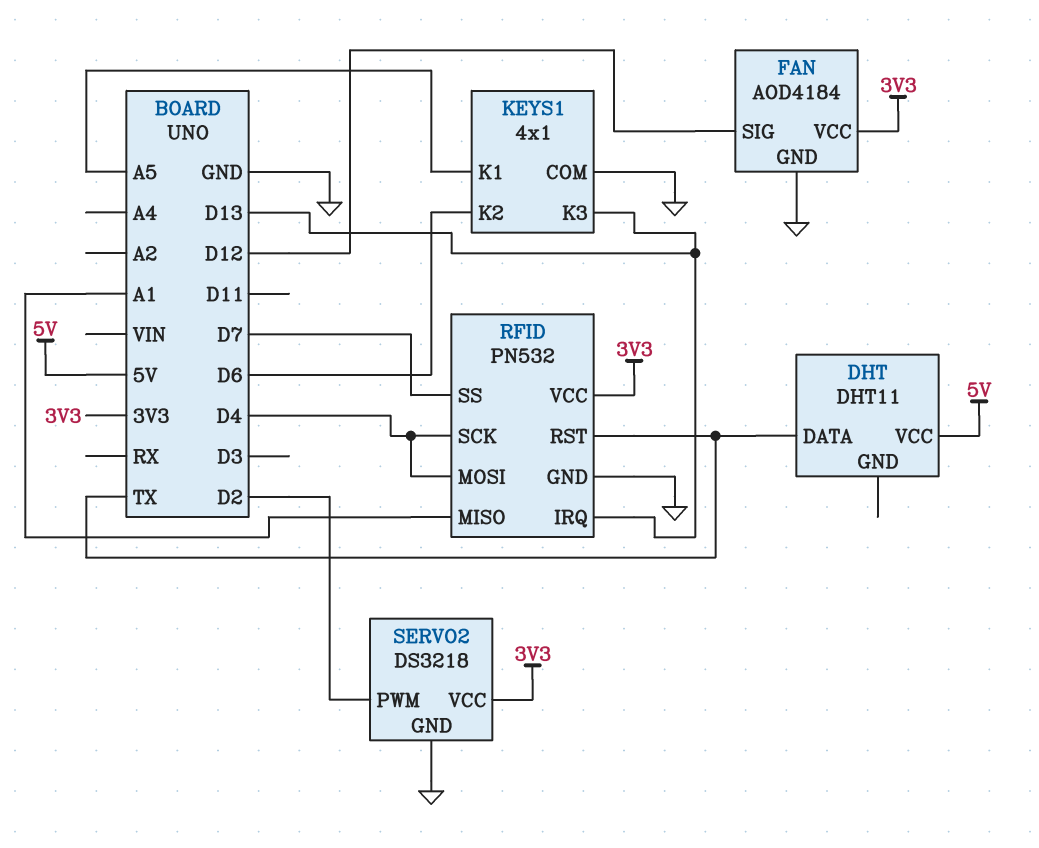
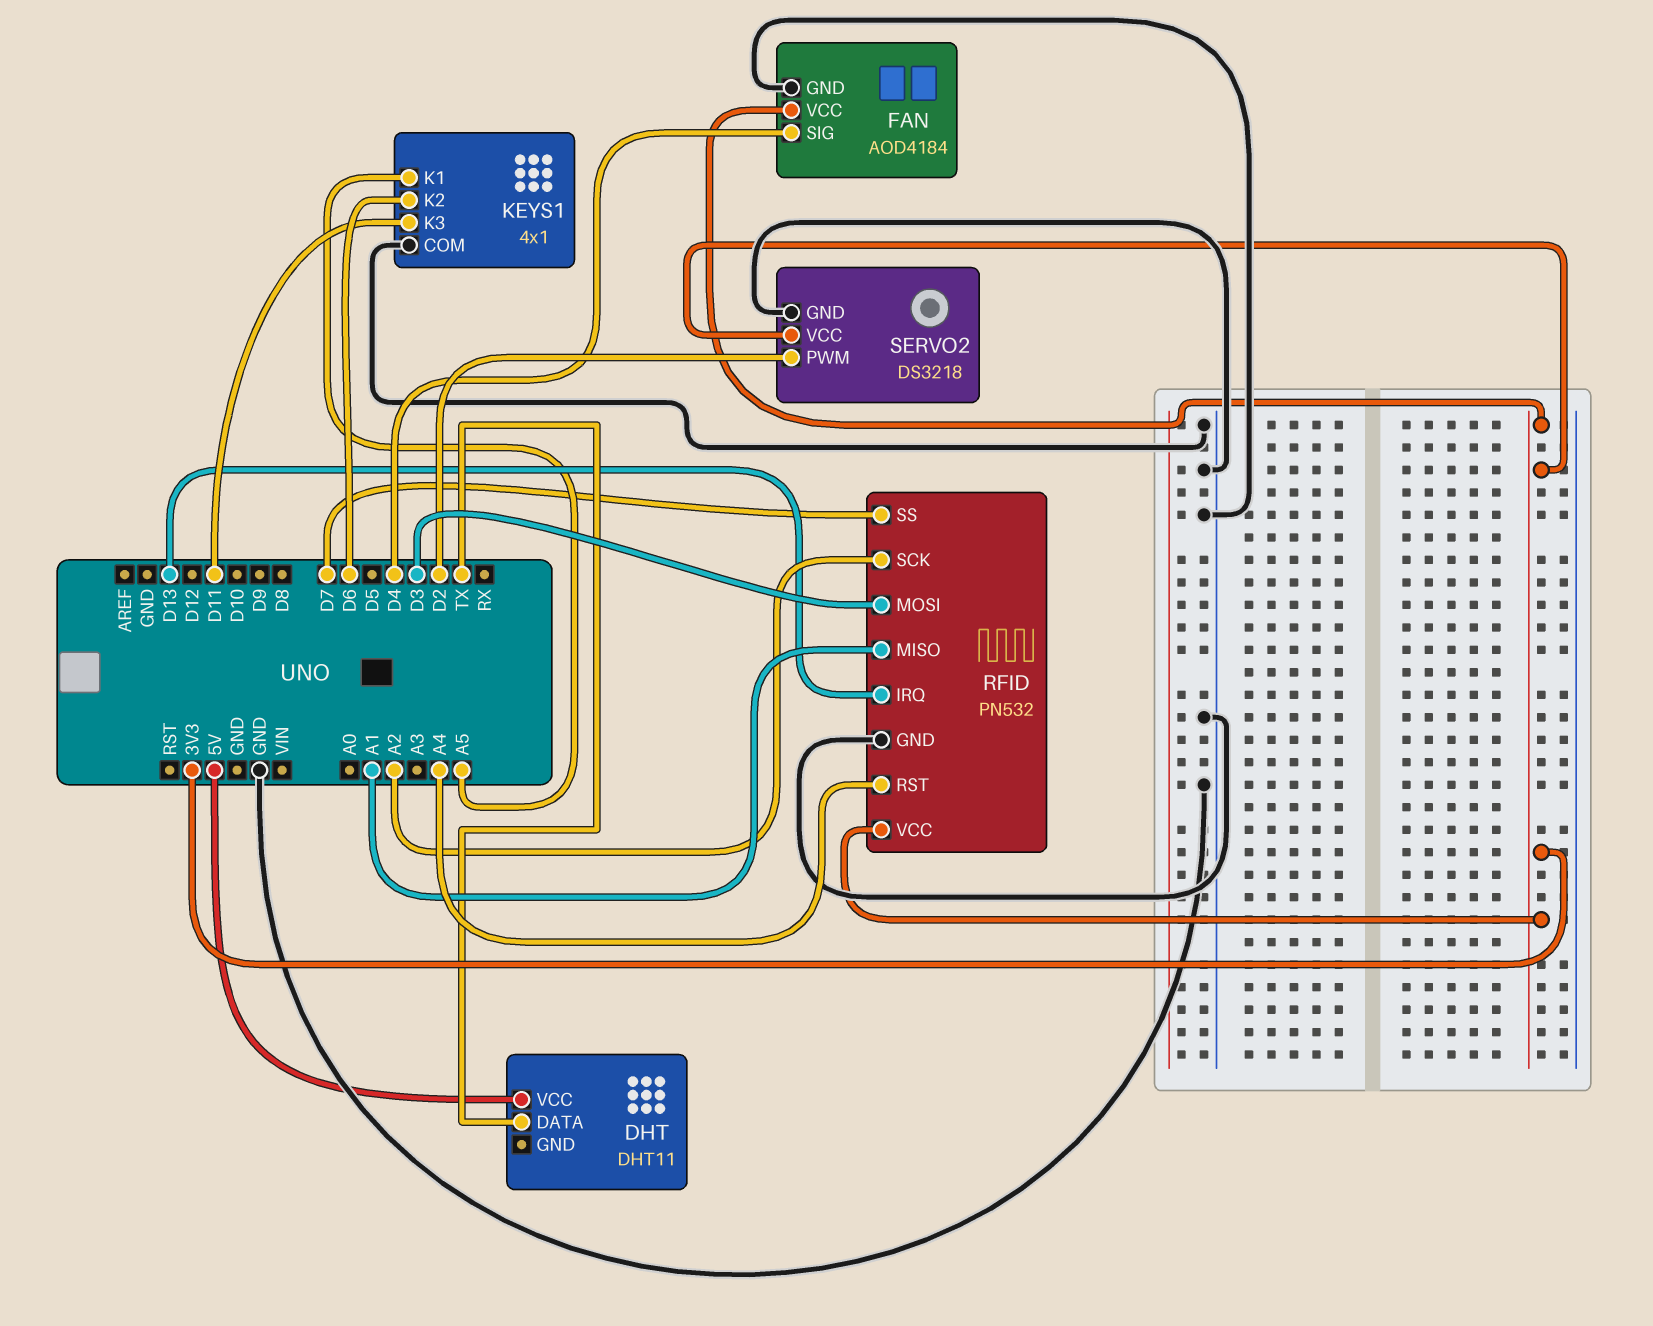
FAN pin SIG: D12 -> D4
KEYS1 pin K3: D13 -> D11
RFID pin MOSI: D4 -> D3
RFID pin RST: TX -> A4
RFID pin SCK: D4 -> A2

